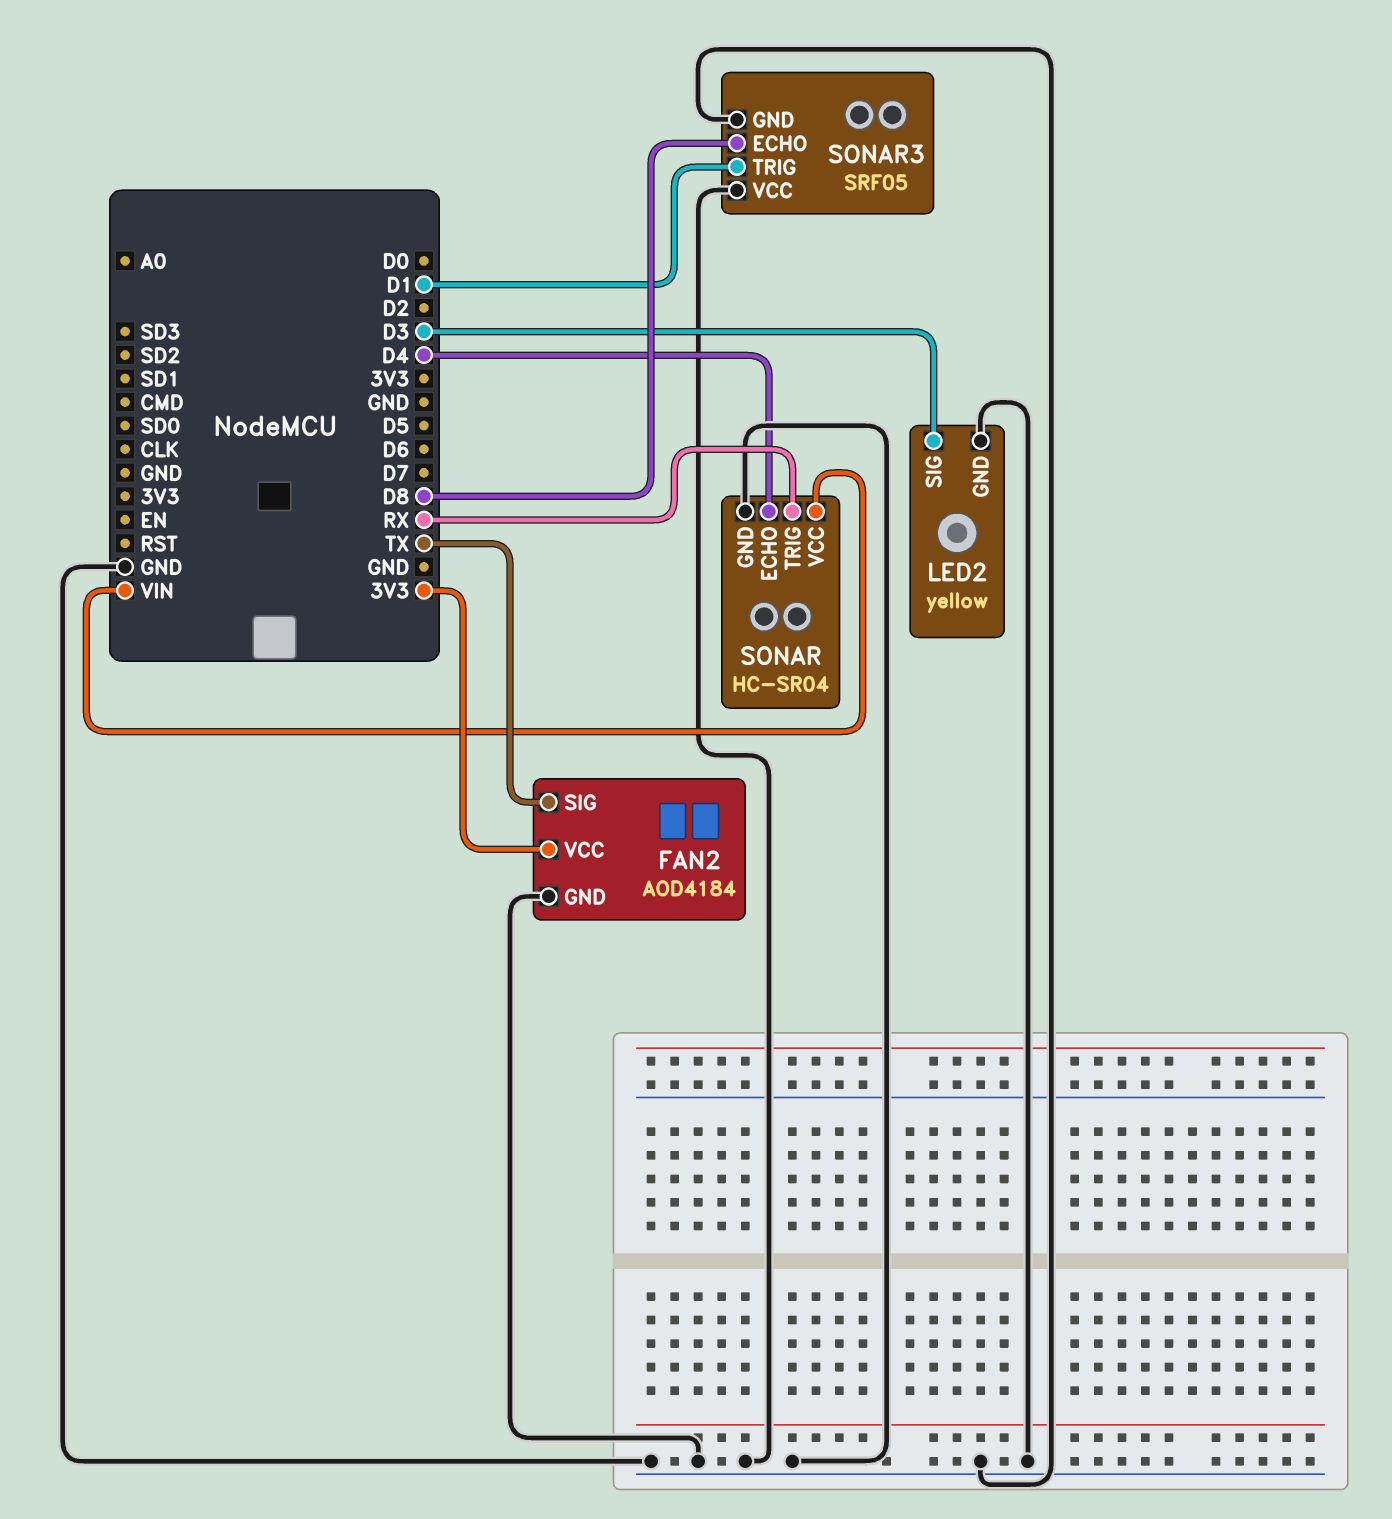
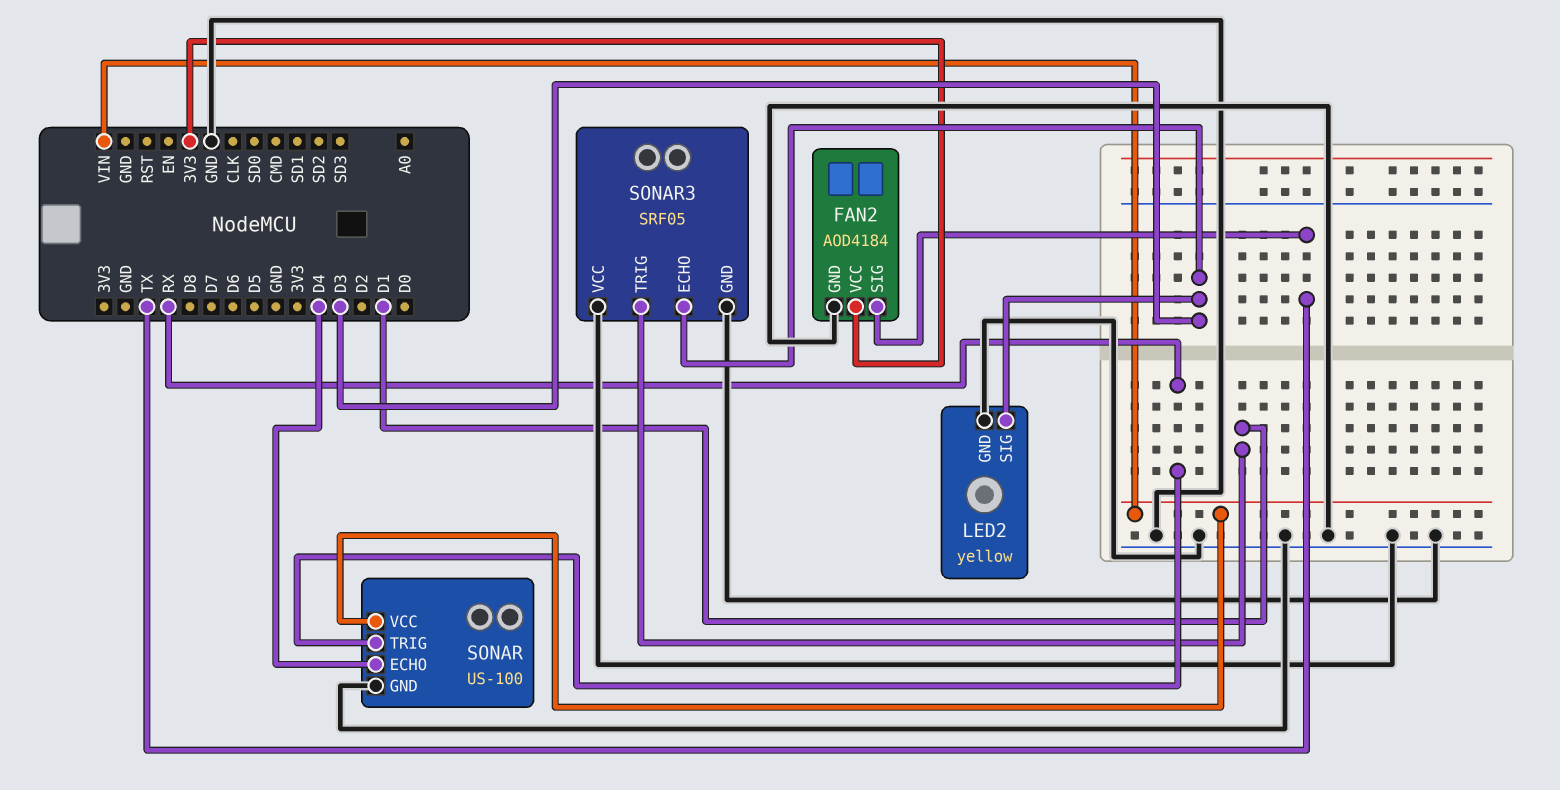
SONAR: HC-SR04 -> US-100
SONAR3 pin ECHO: D8 -> D3

